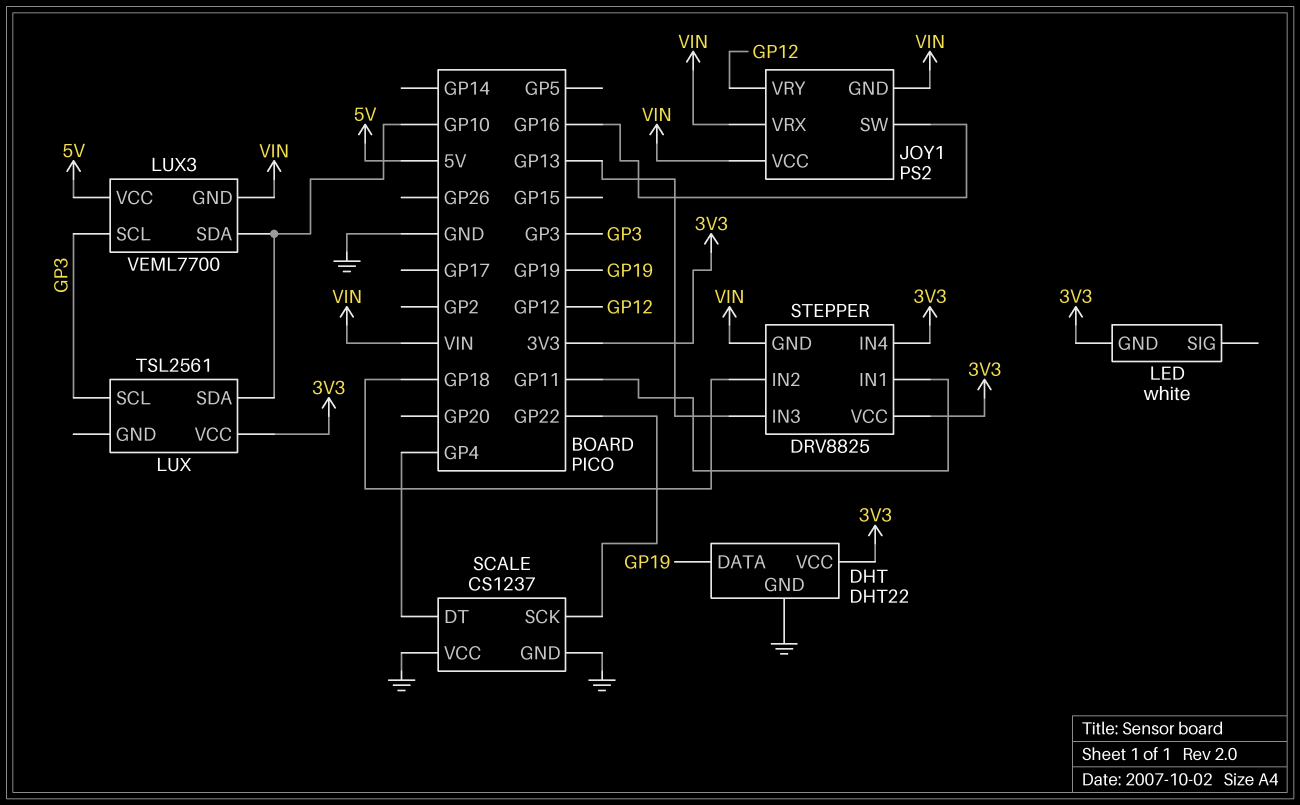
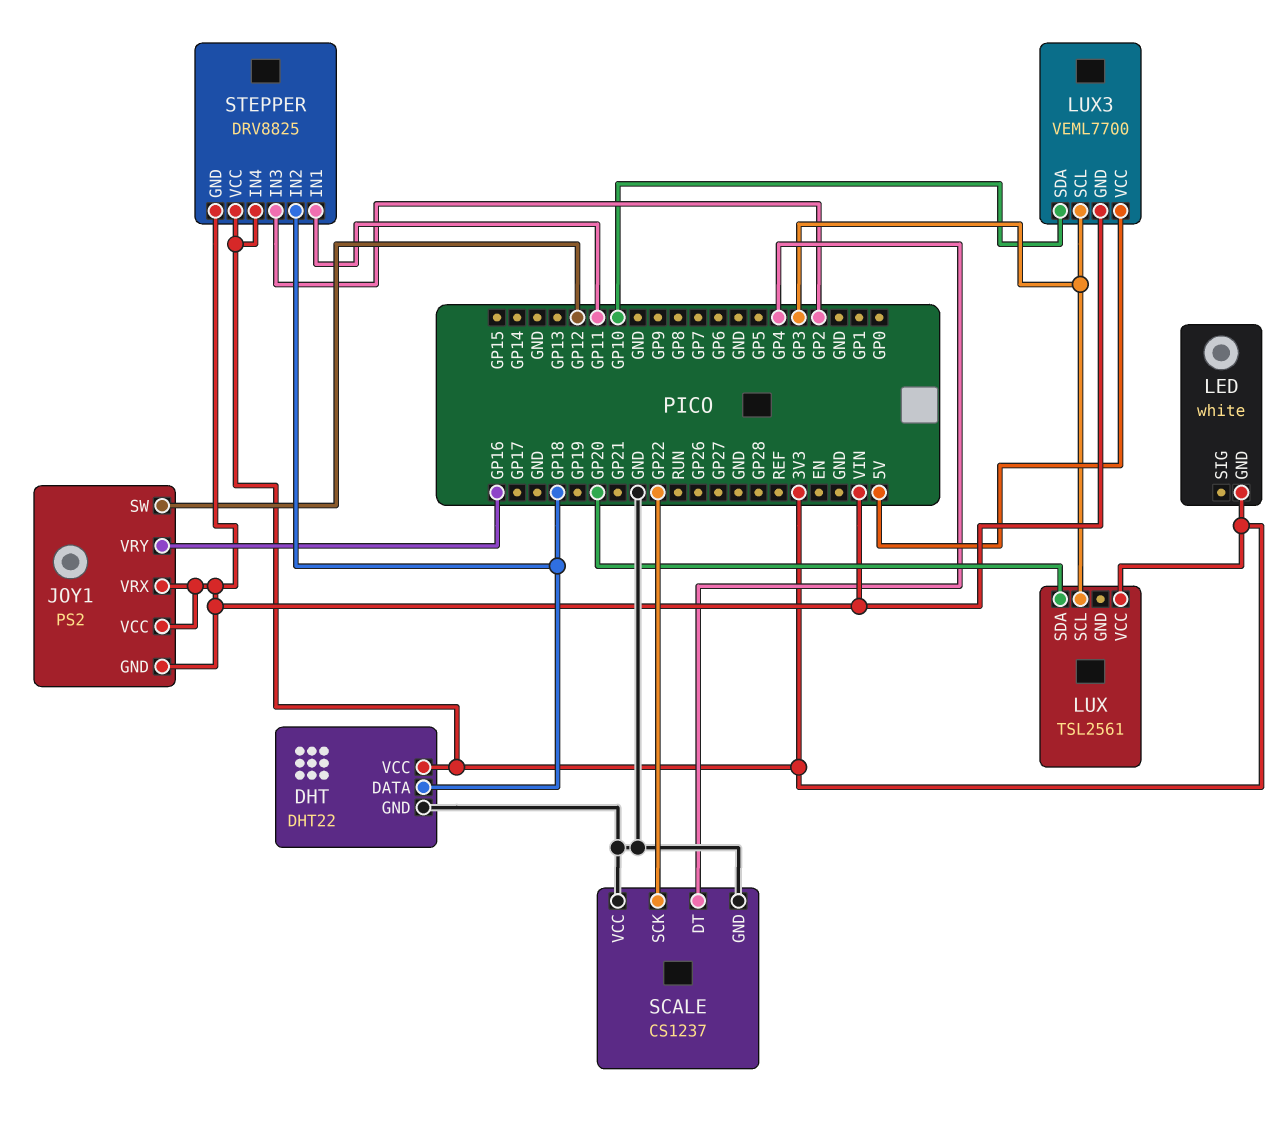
DHT pin DATA: GP19 -> GP18
JOY1 pin SW: GP16 -> GP12
JOY1 pin VRY: GP12 -> GP16
LUX pin SDA: GP10 -> GP20
STEPPER pin IN3: GP13 -> GP2

